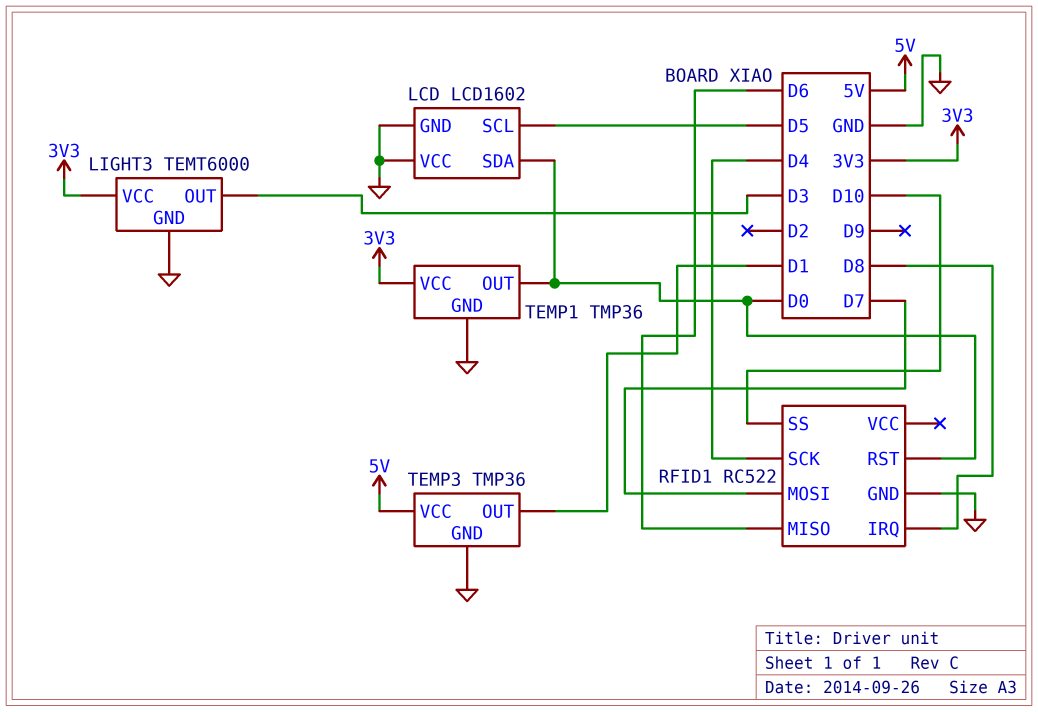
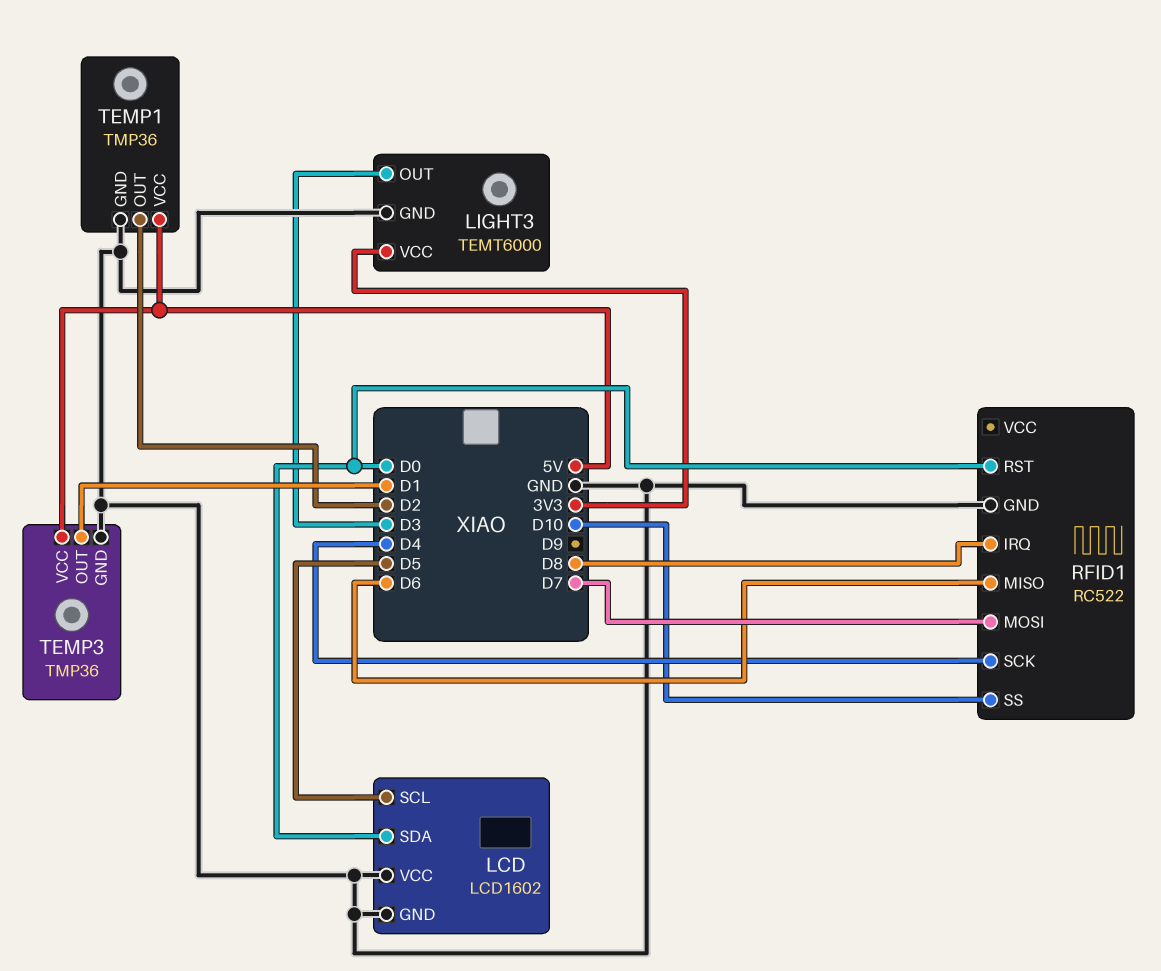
TEMP1 pin OUT: D0 -> D2
TEMP1 pin VCC: 3V3 -> 5V

